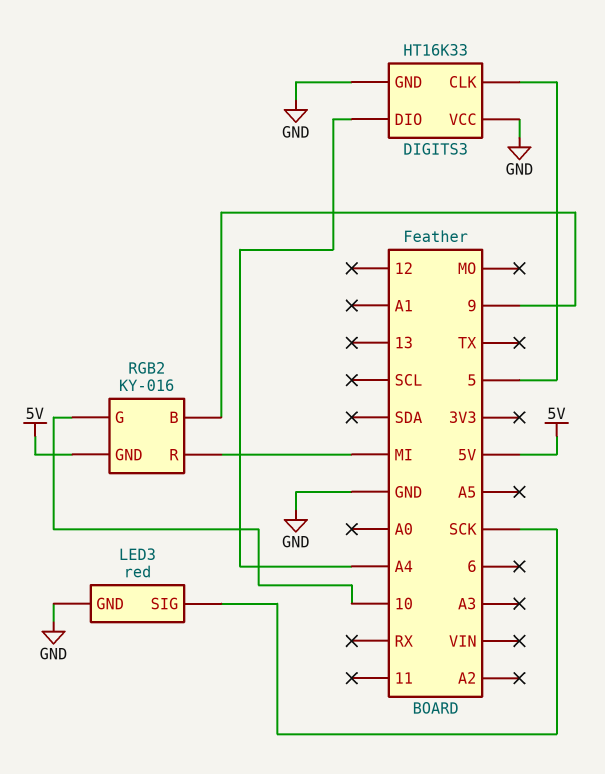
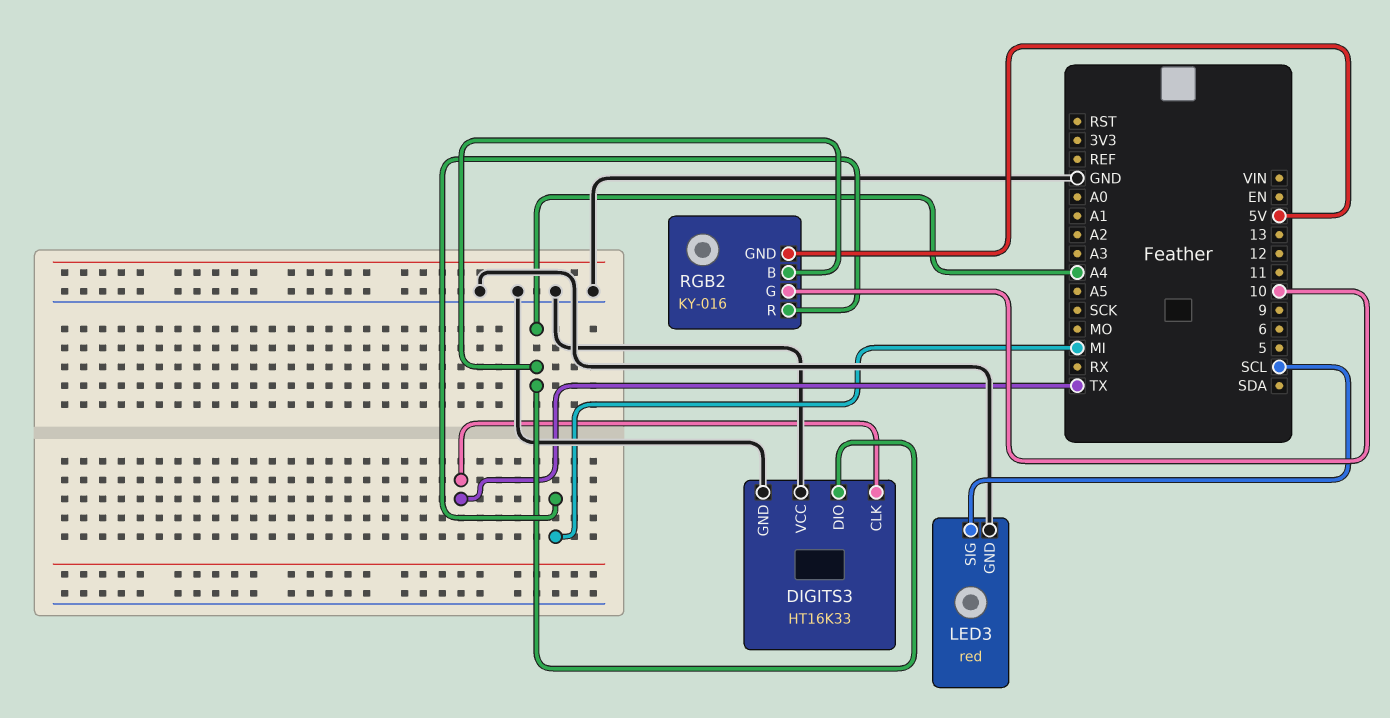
DIGITS3 pin CLK: 5 -> TX
LED3 pin SIG: SCK -> SCL
RGB2 pin B: 9 -> A4

